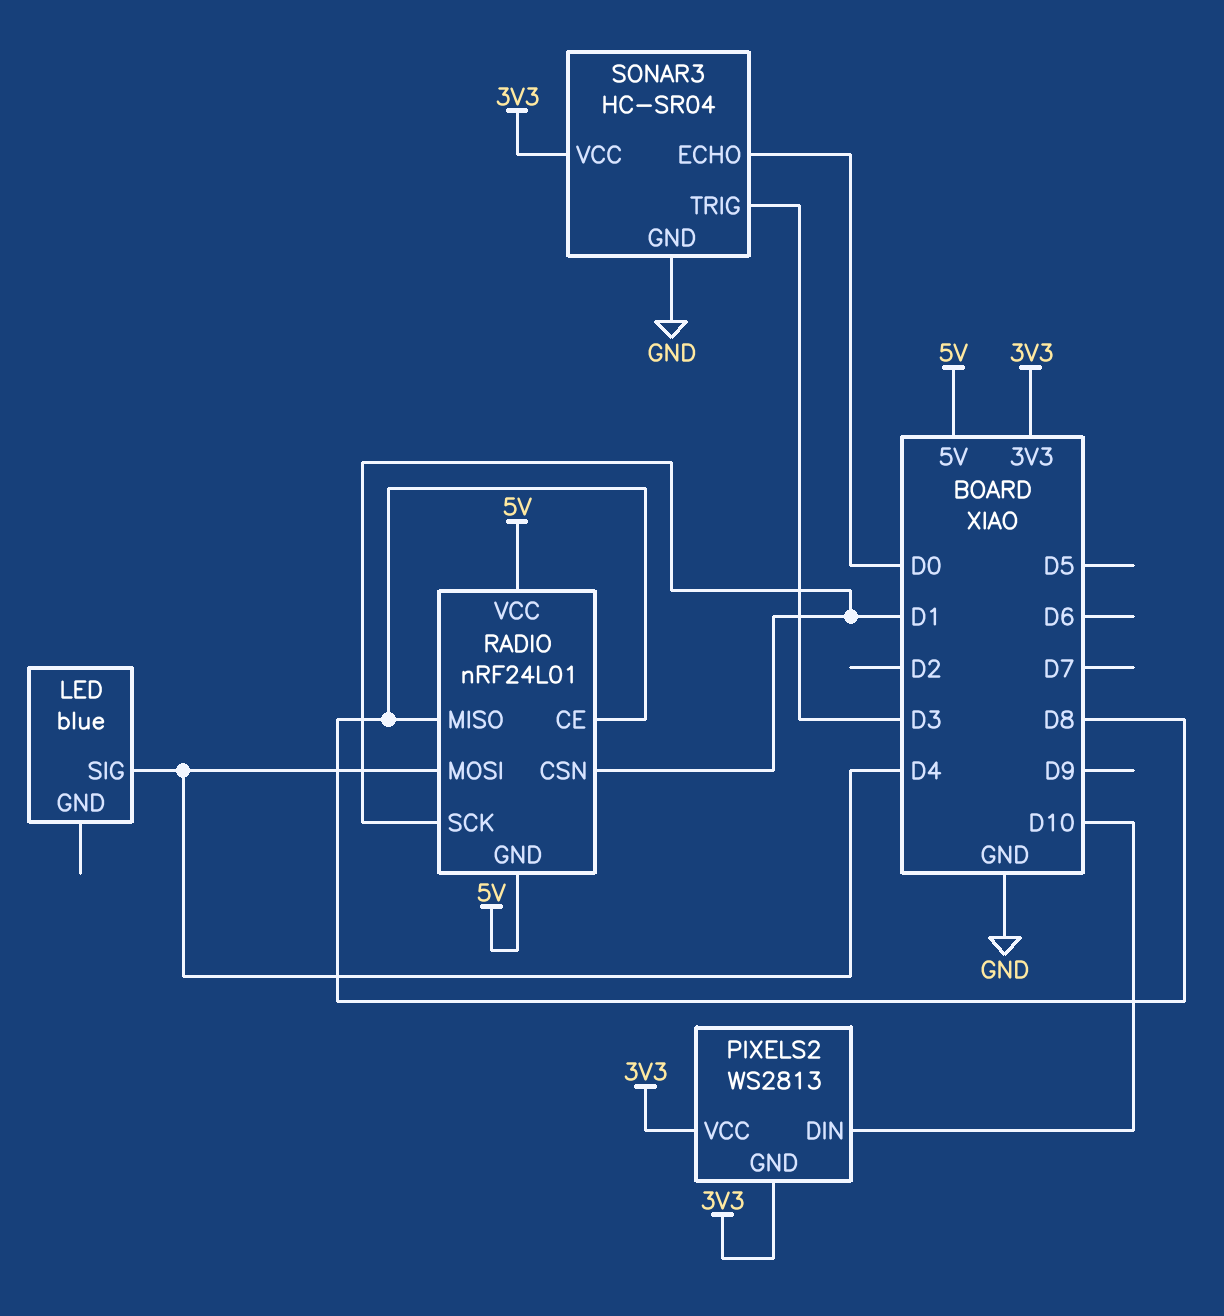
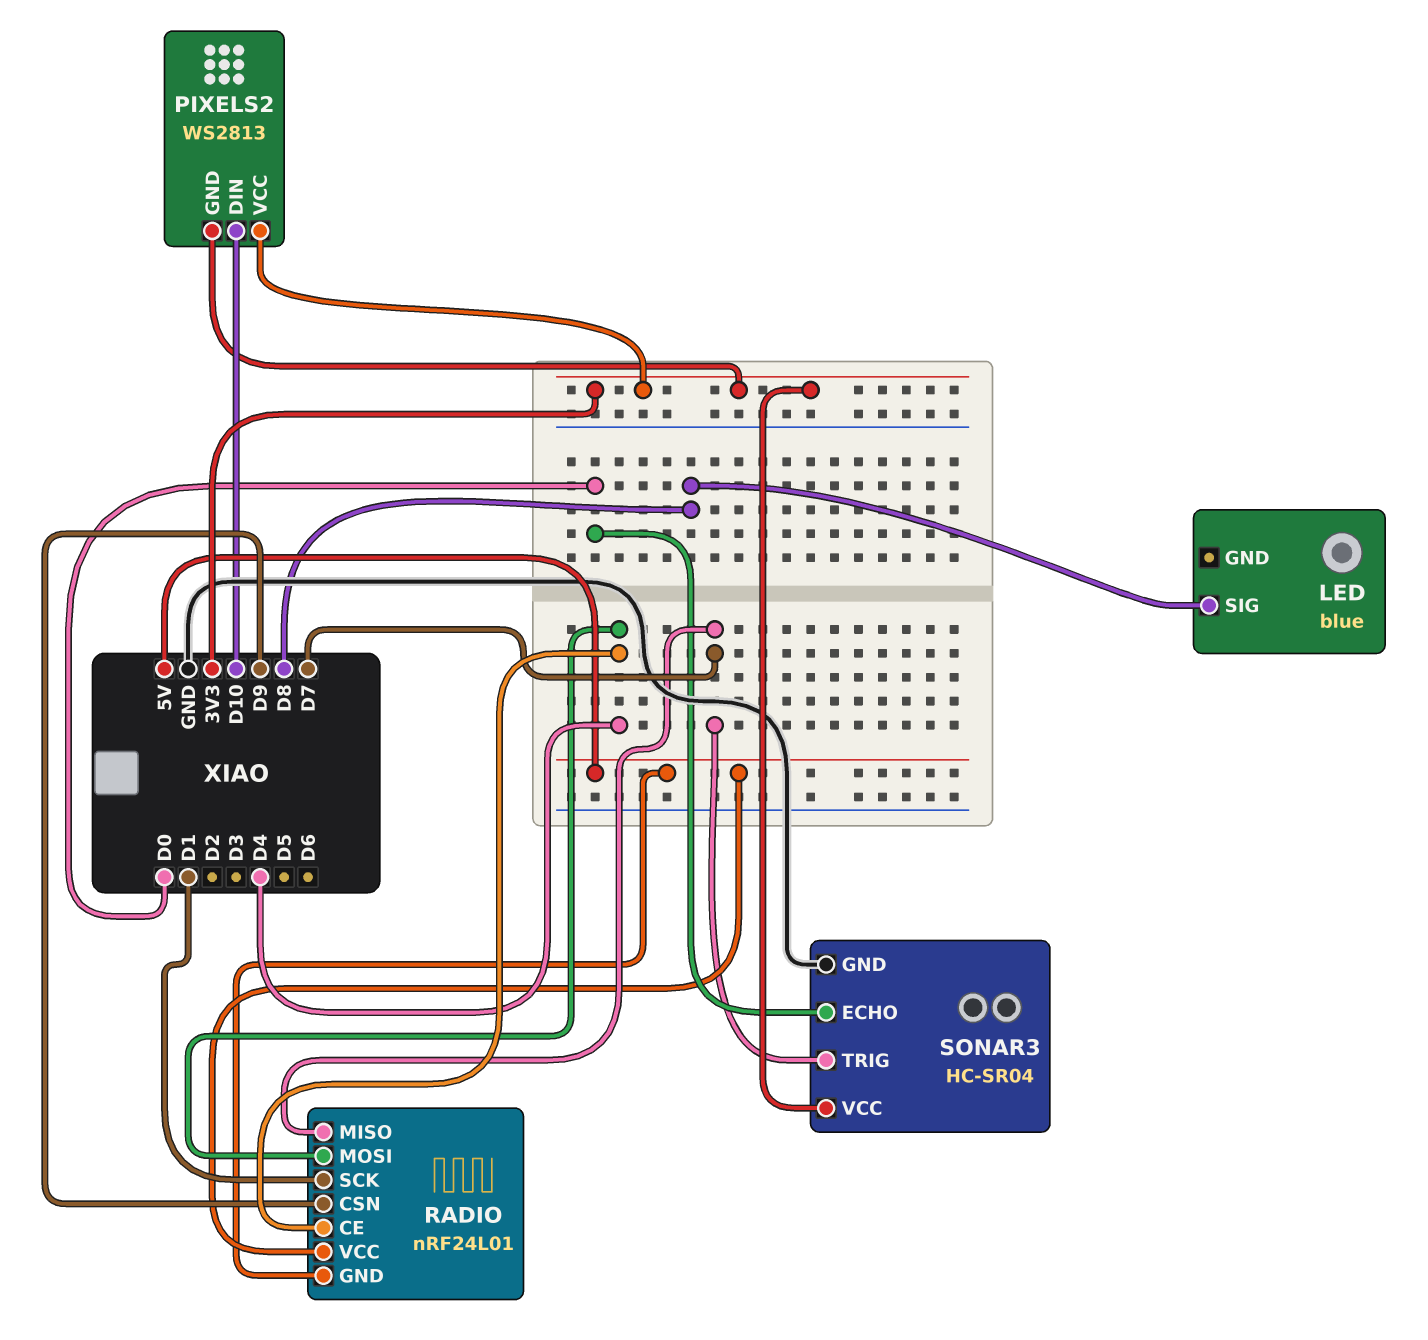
LED pin SIG: D4 -> D8
RADIO pin CE: D8 -> D4
RADIO pin CSN: D1 -> D9
RADIO pin MISO: D8 -> D7
SONAR3 pin TRIG: D3 -> D7

